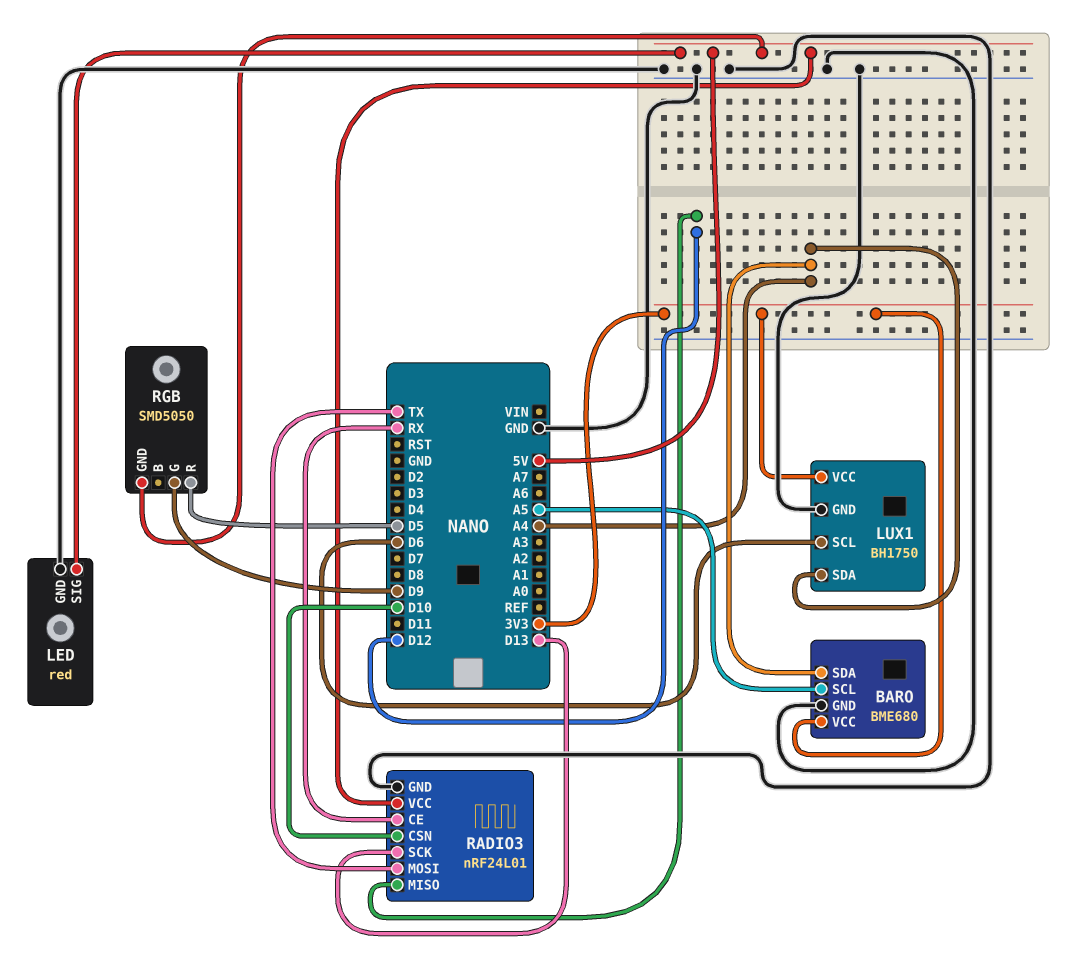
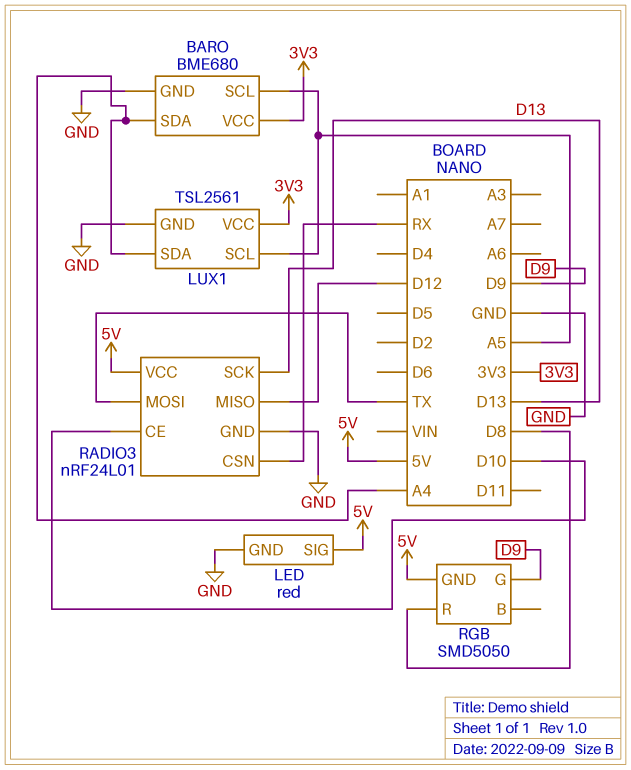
LUX1: BH1750 -> TSL2561
LUX1 pin SCL: D6 -> A5
RADIO3 pin CE: RX -> D10
RADIO3 pin CSN: D10 -> RX
RGB pin R: D5 -> D8

